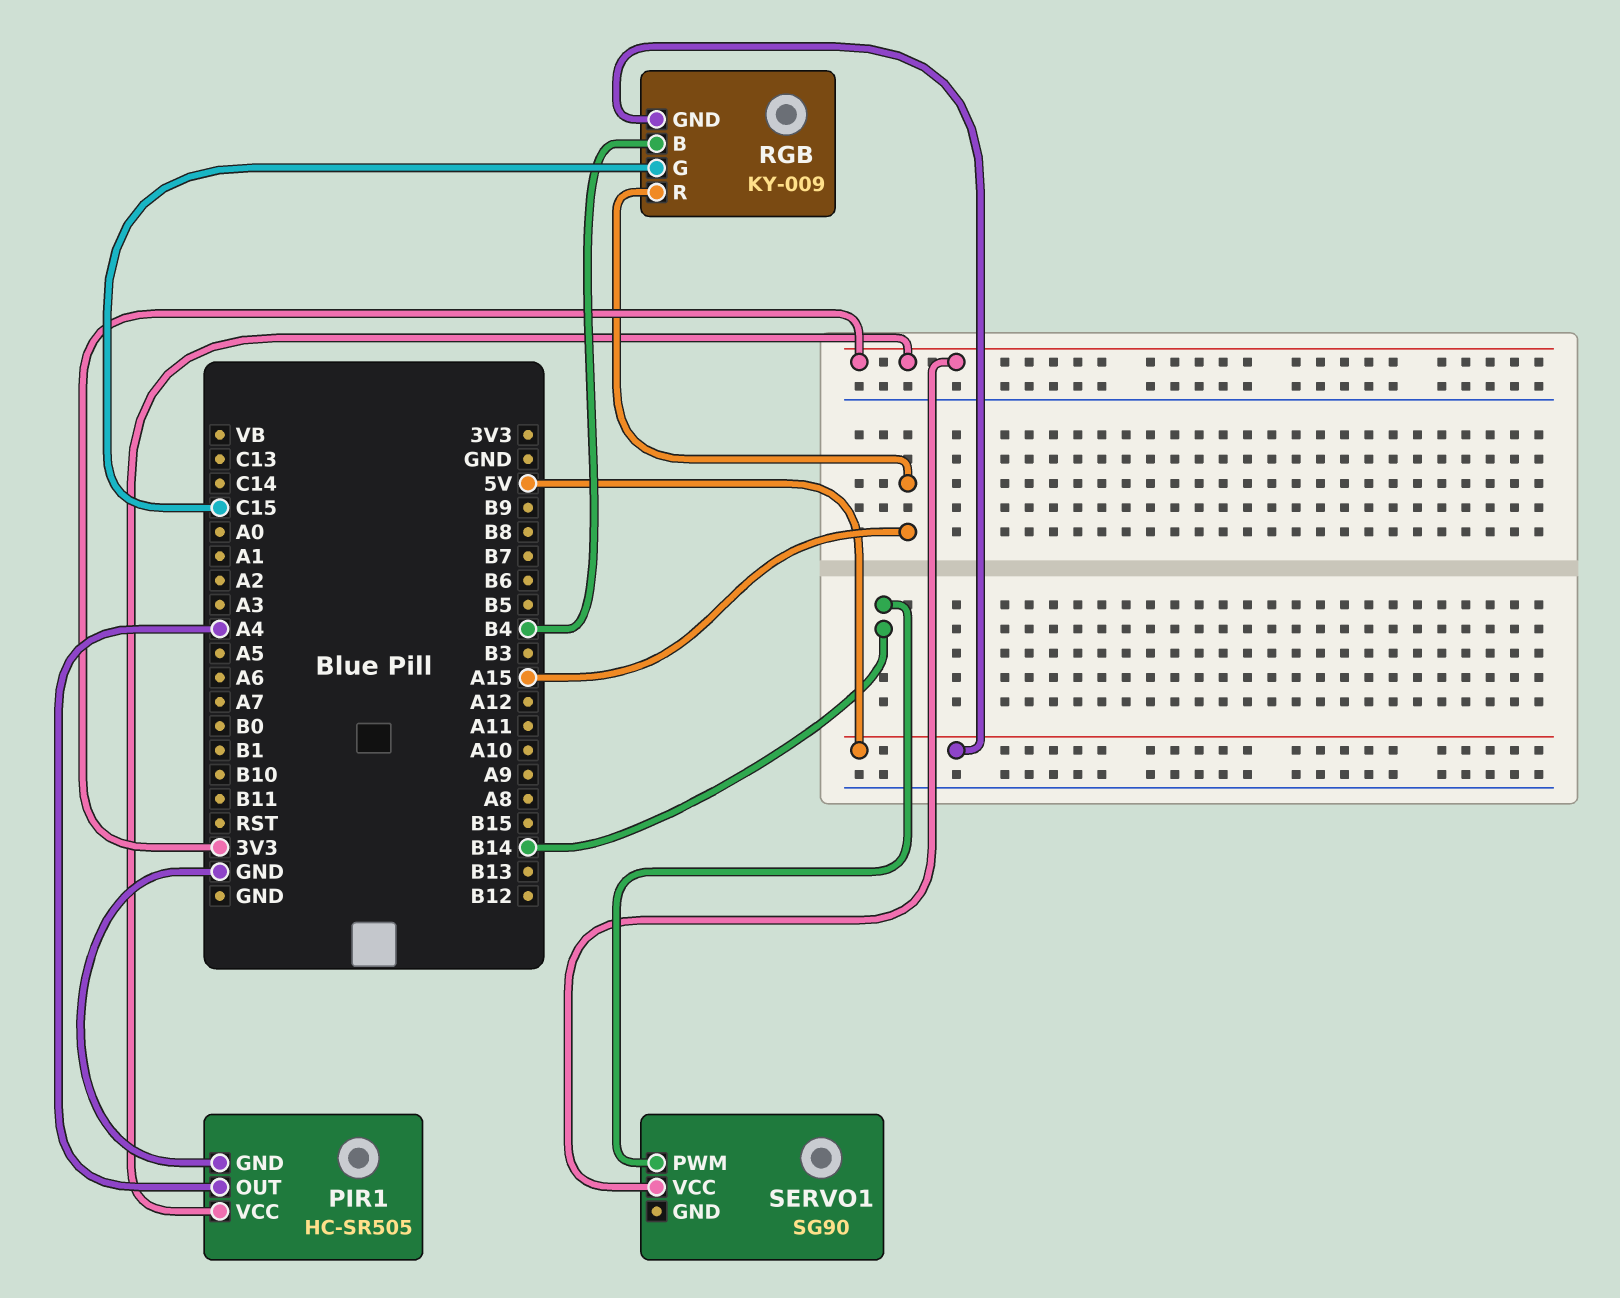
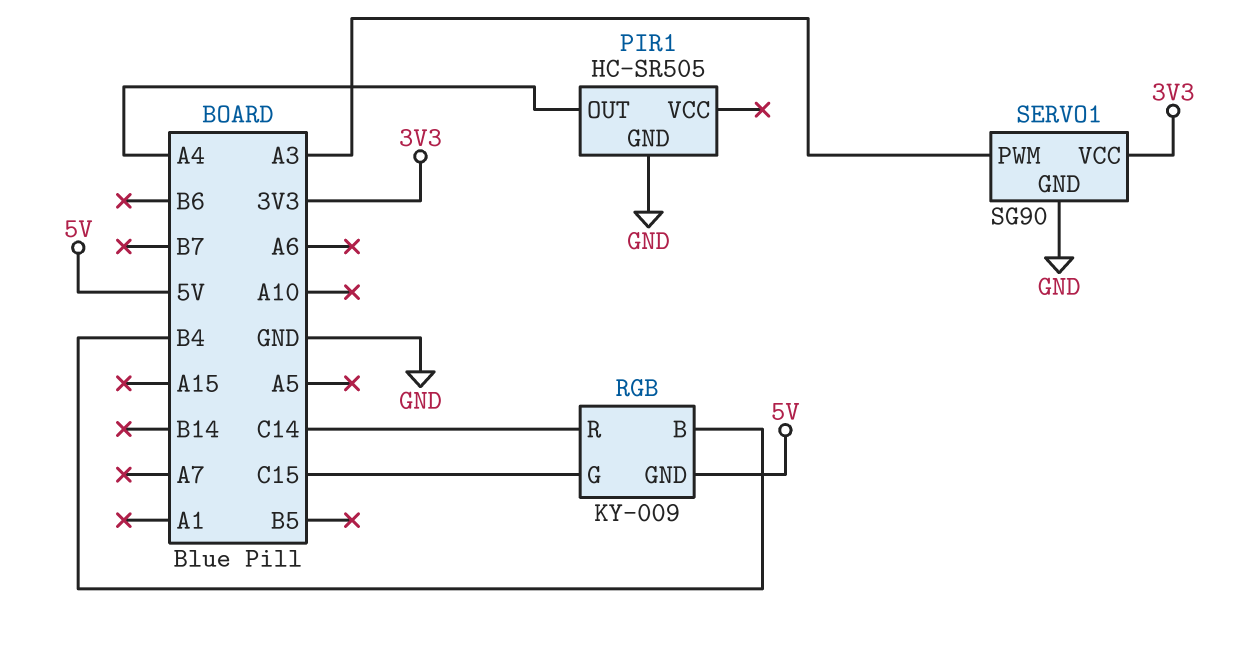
PIR1 pin VCC: 3V3 -> none
RGB pin R: A15 -> C14
SERVO1 pin GND: none -> GND
SERVO1 pin PWM: B14 -> A3

